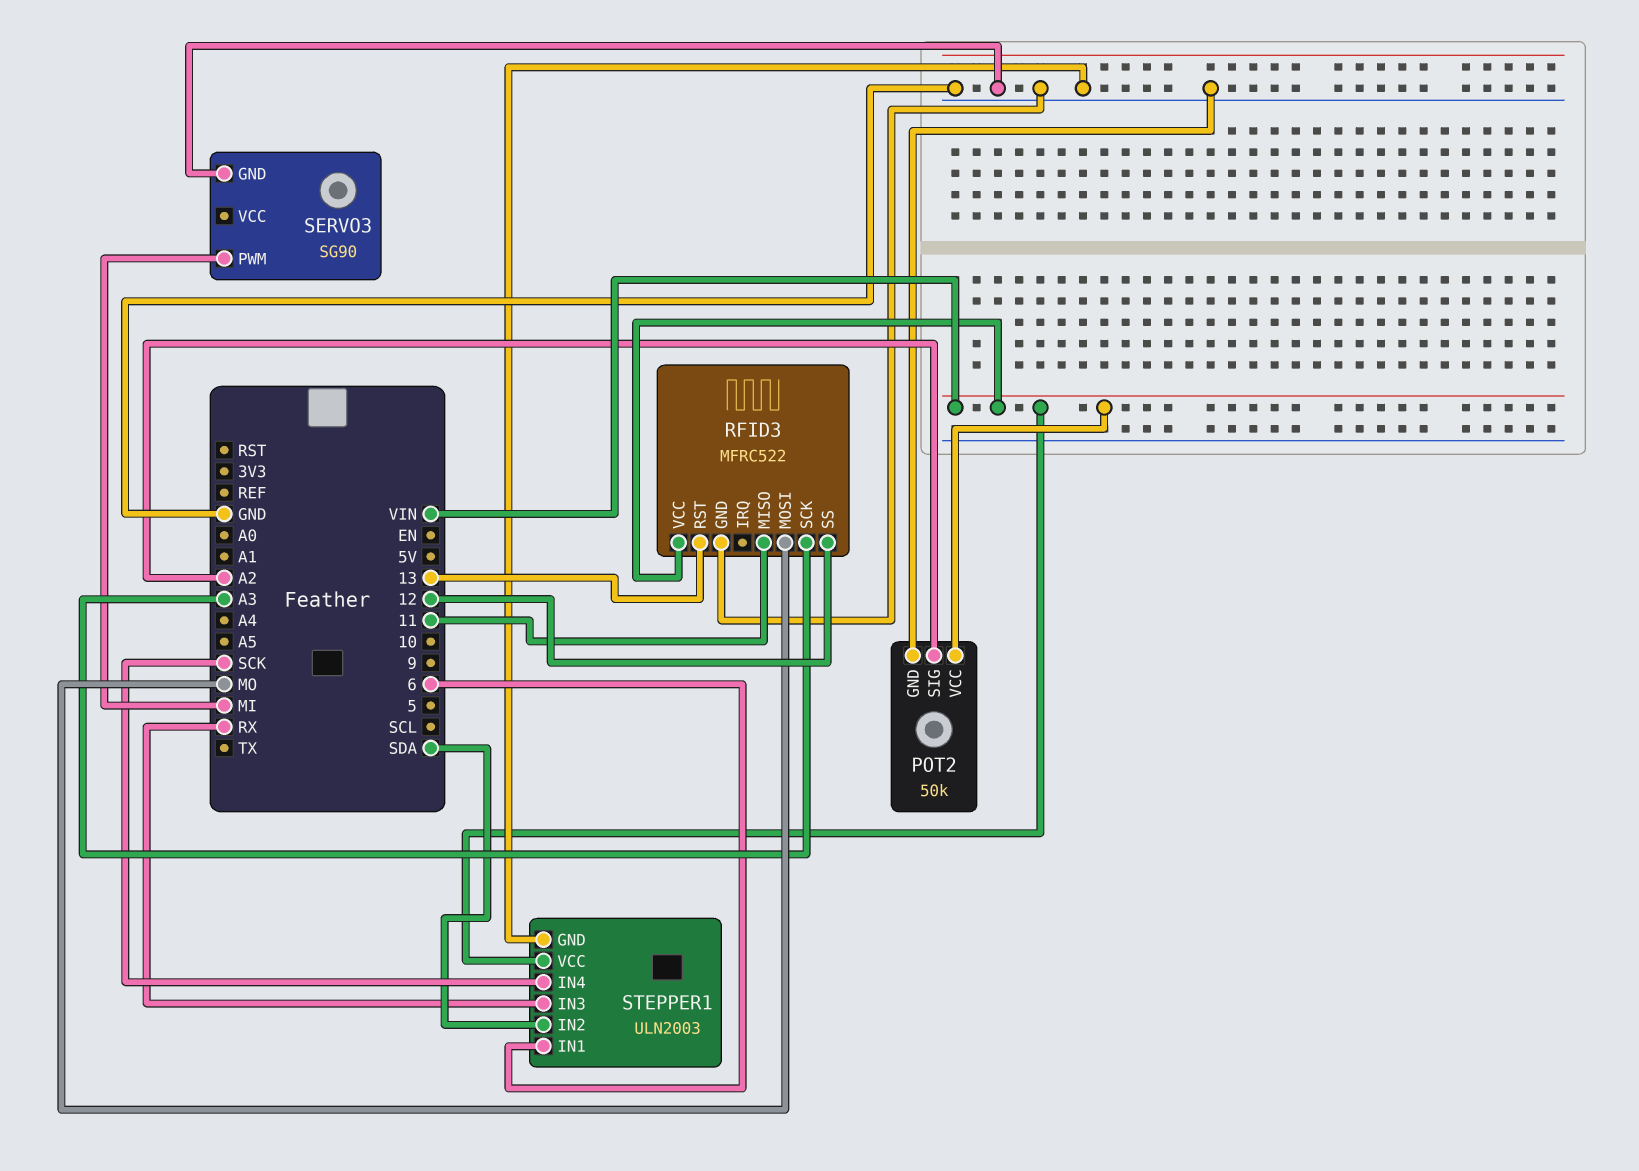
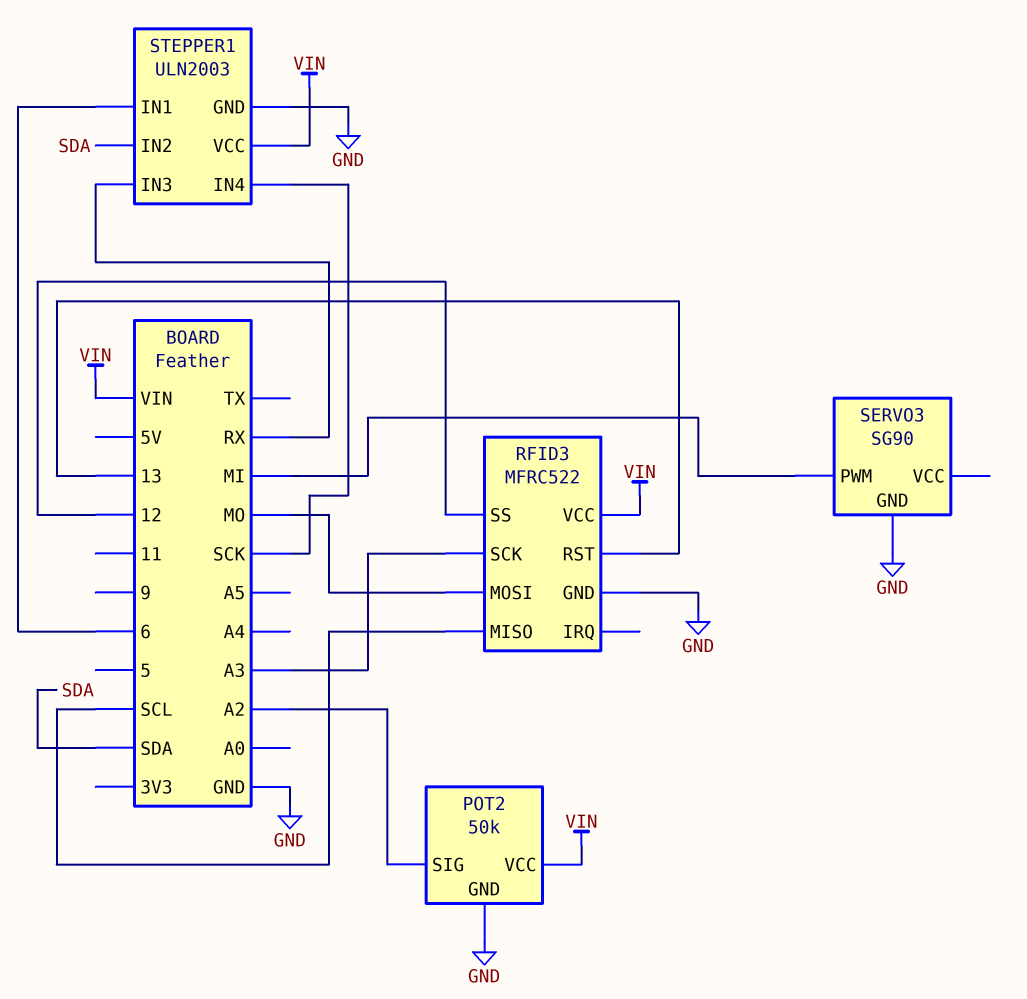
RFID3 pin MISO: 11 -> SCL

